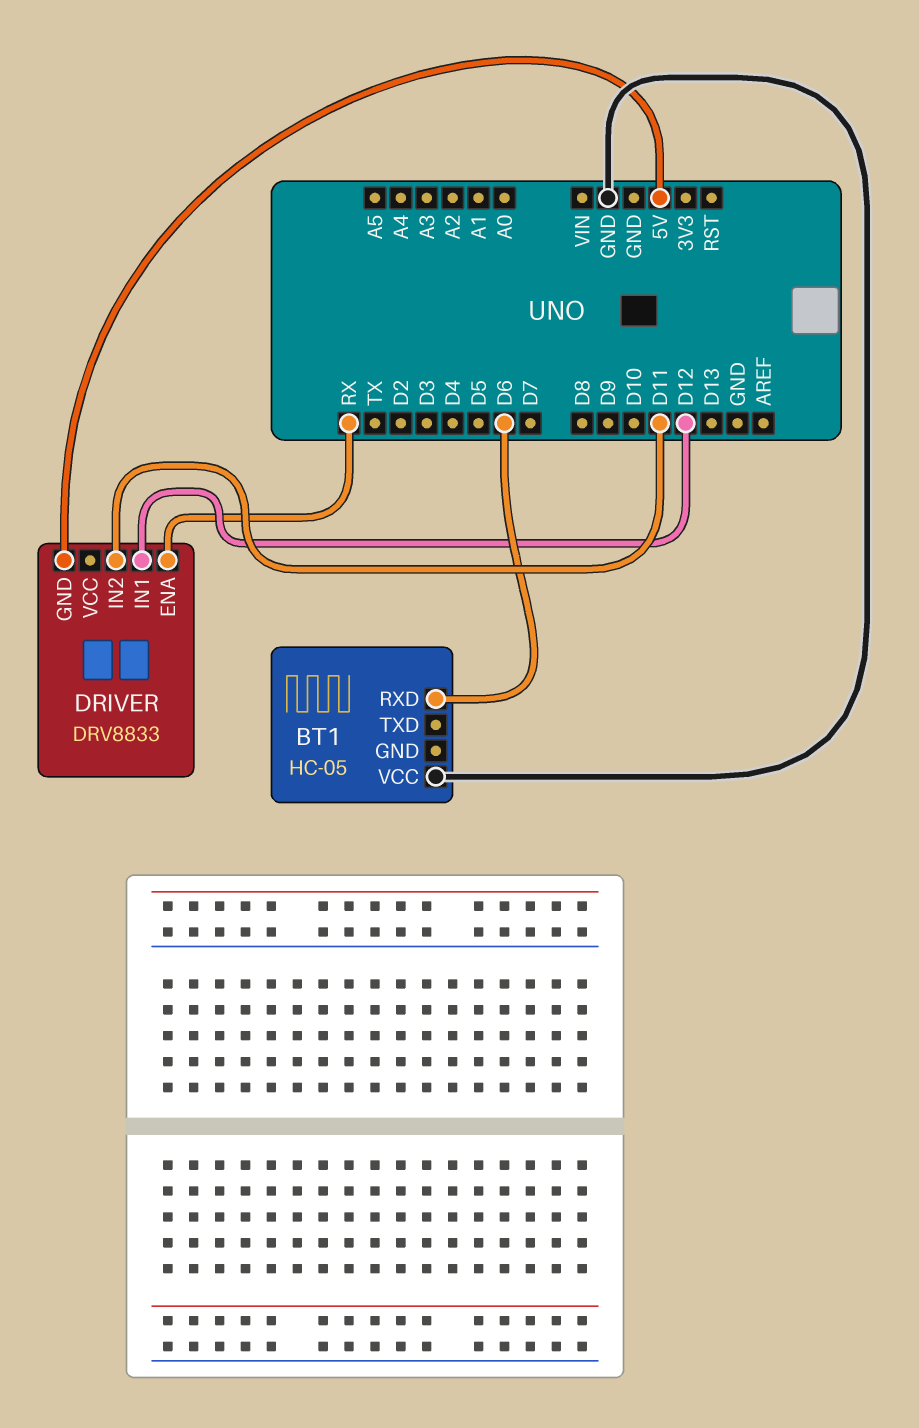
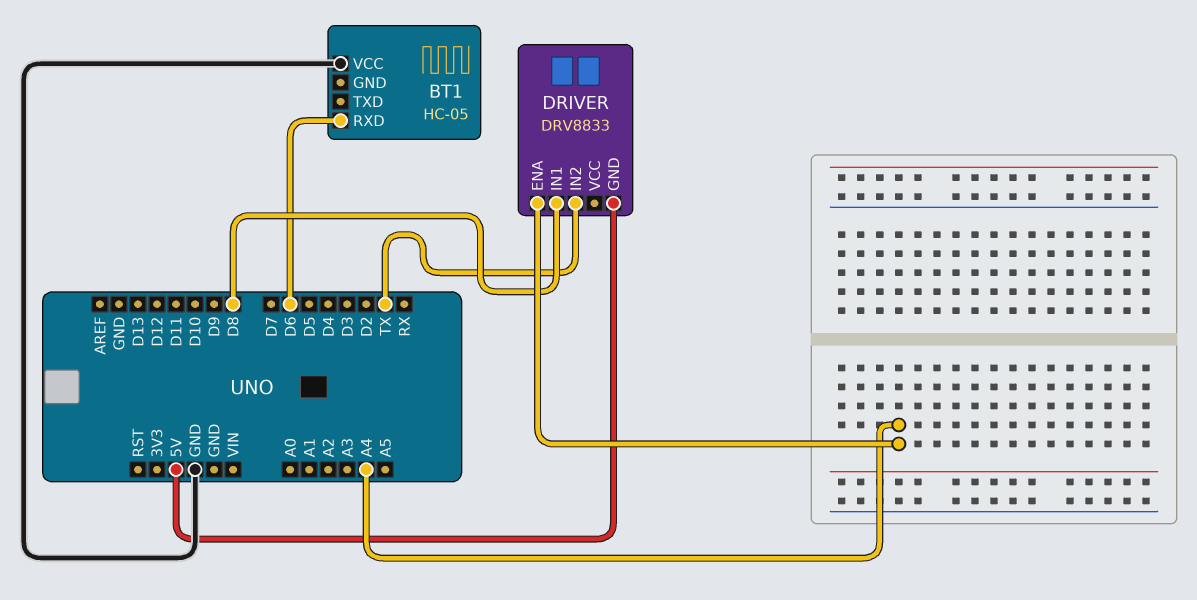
DRIVER pin ENA: RX -> A4
DRIVER pin IN1: D12 -> D8
DRIVER pin IN2: D11 -> TX

